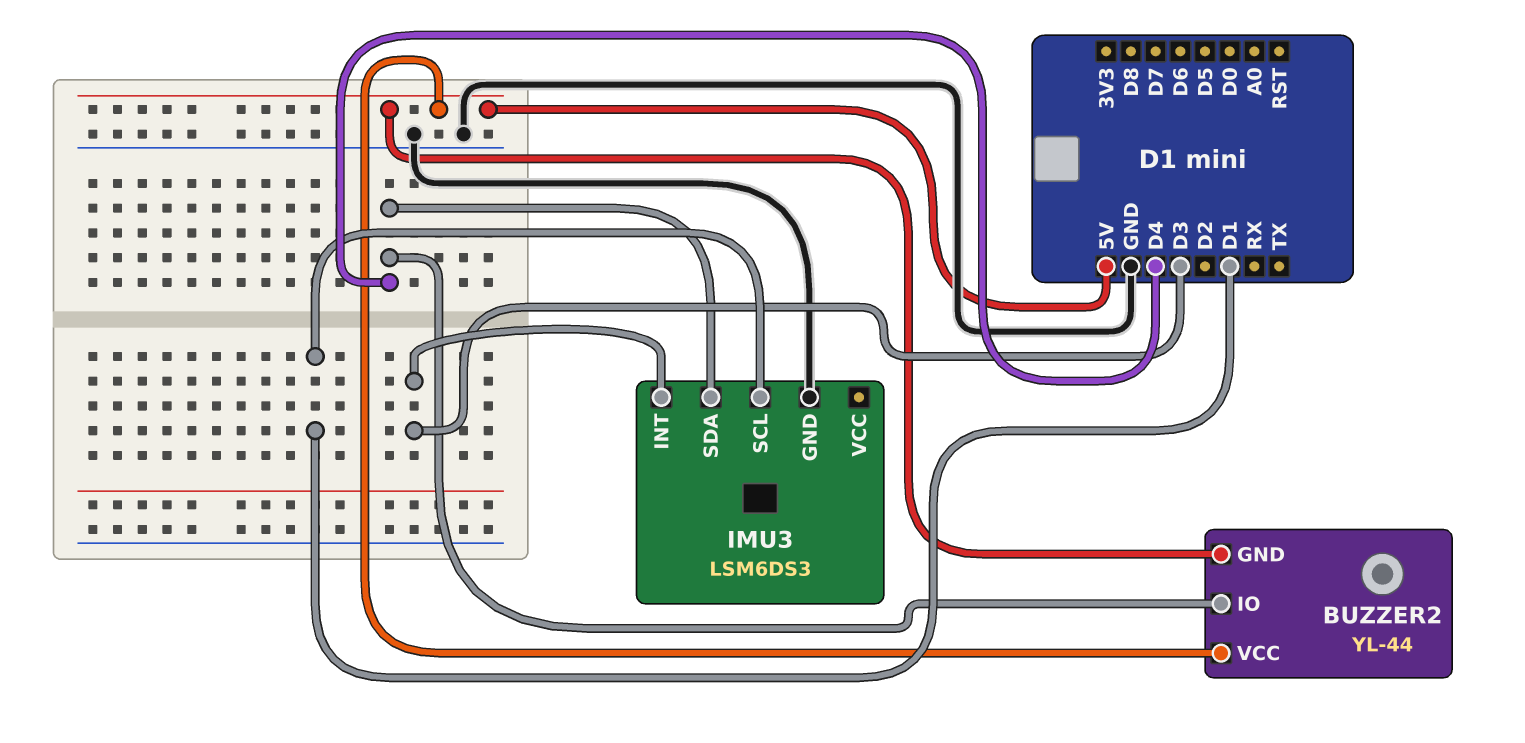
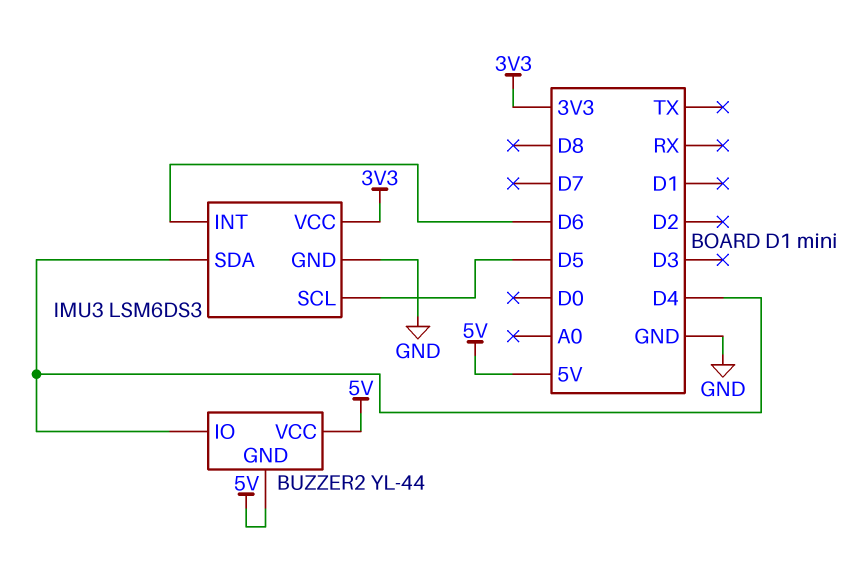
IMU3 pin INT: D3 -> D6
IMU3 pin SCL: D1 -> D5
IMU3 pin VCC: none -> 3V3

